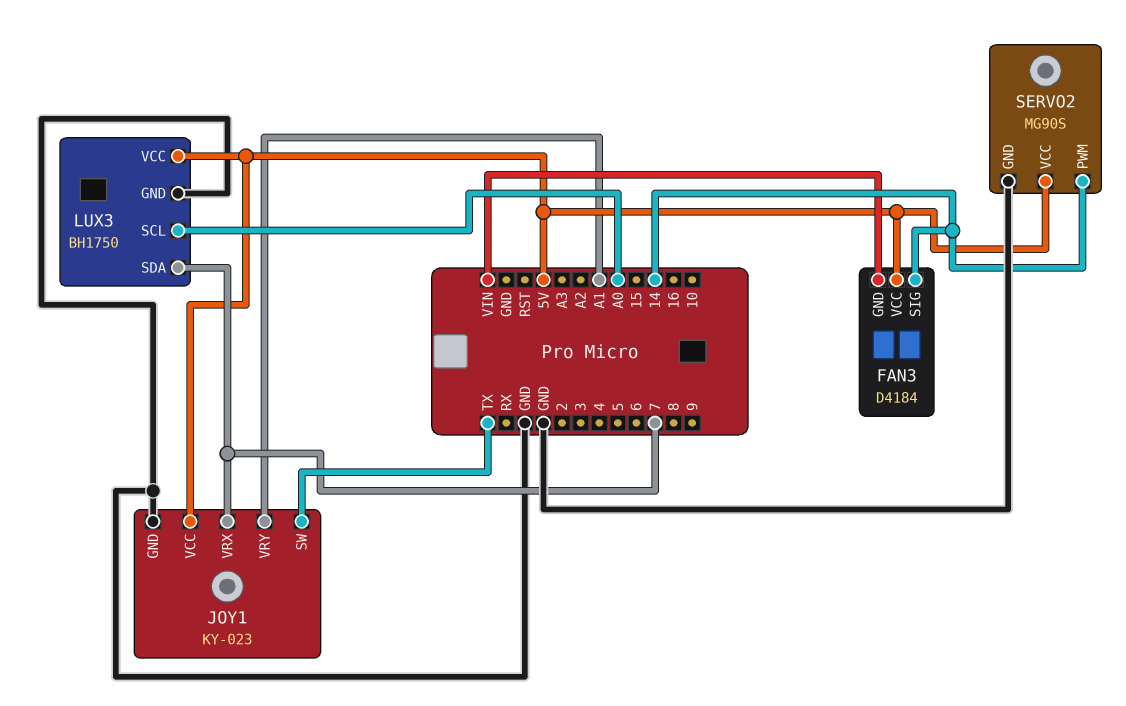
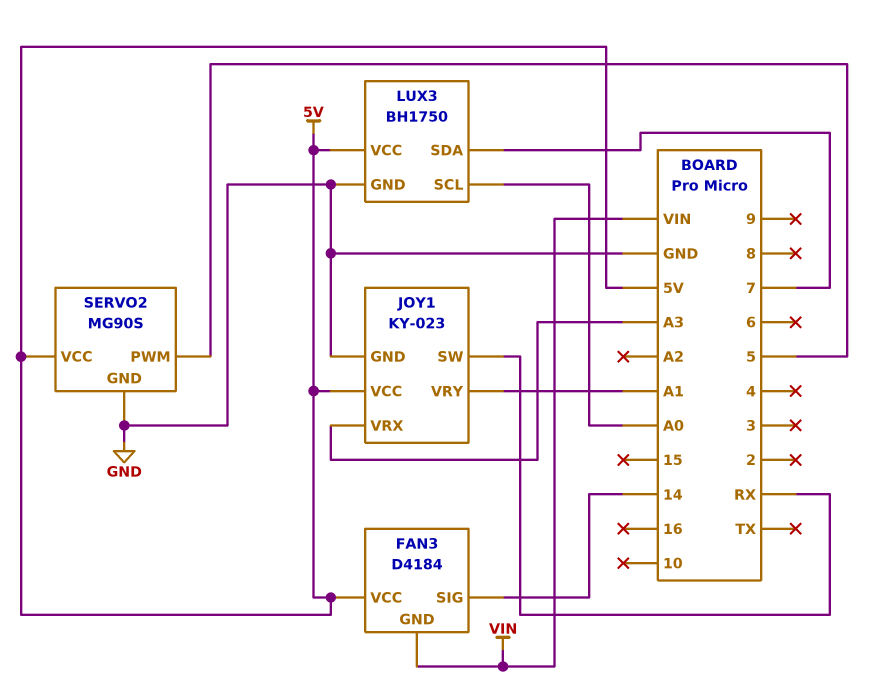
JOY1 pin SW: TX -> RX
JOY1 pin VRX: 7 -> A3
SERVO2 pin PWM: 14 -> 5

